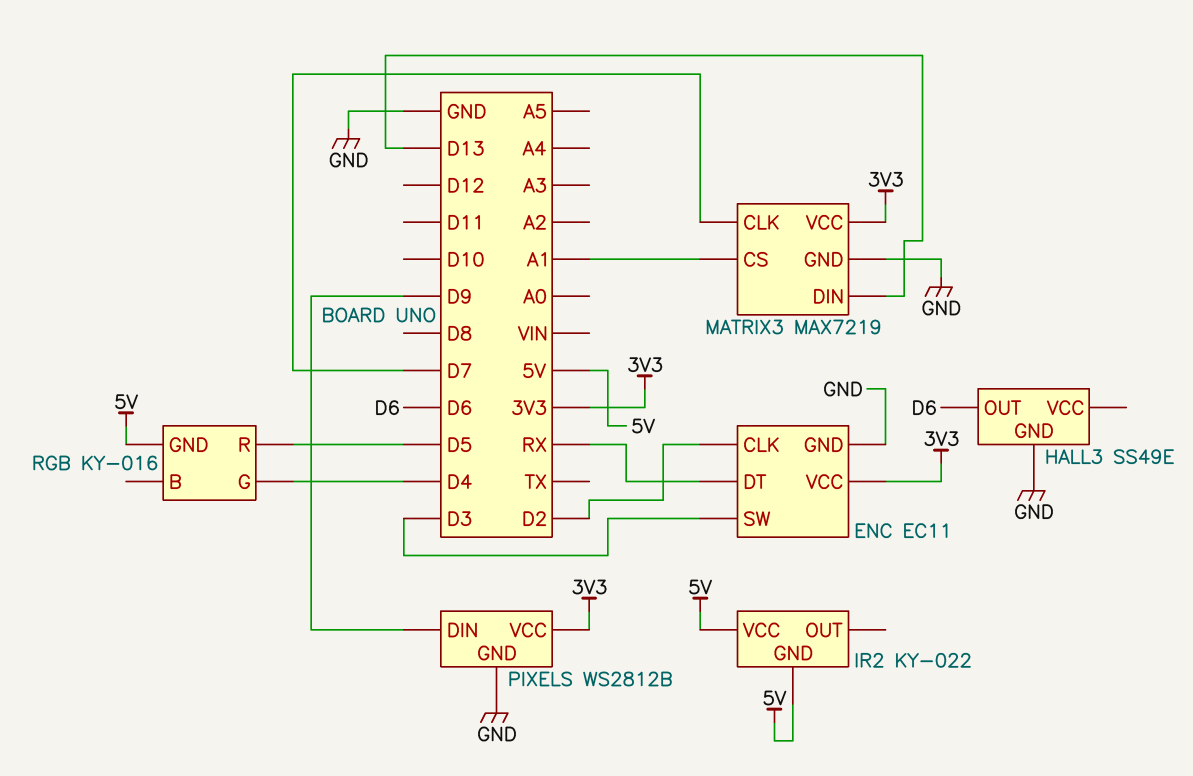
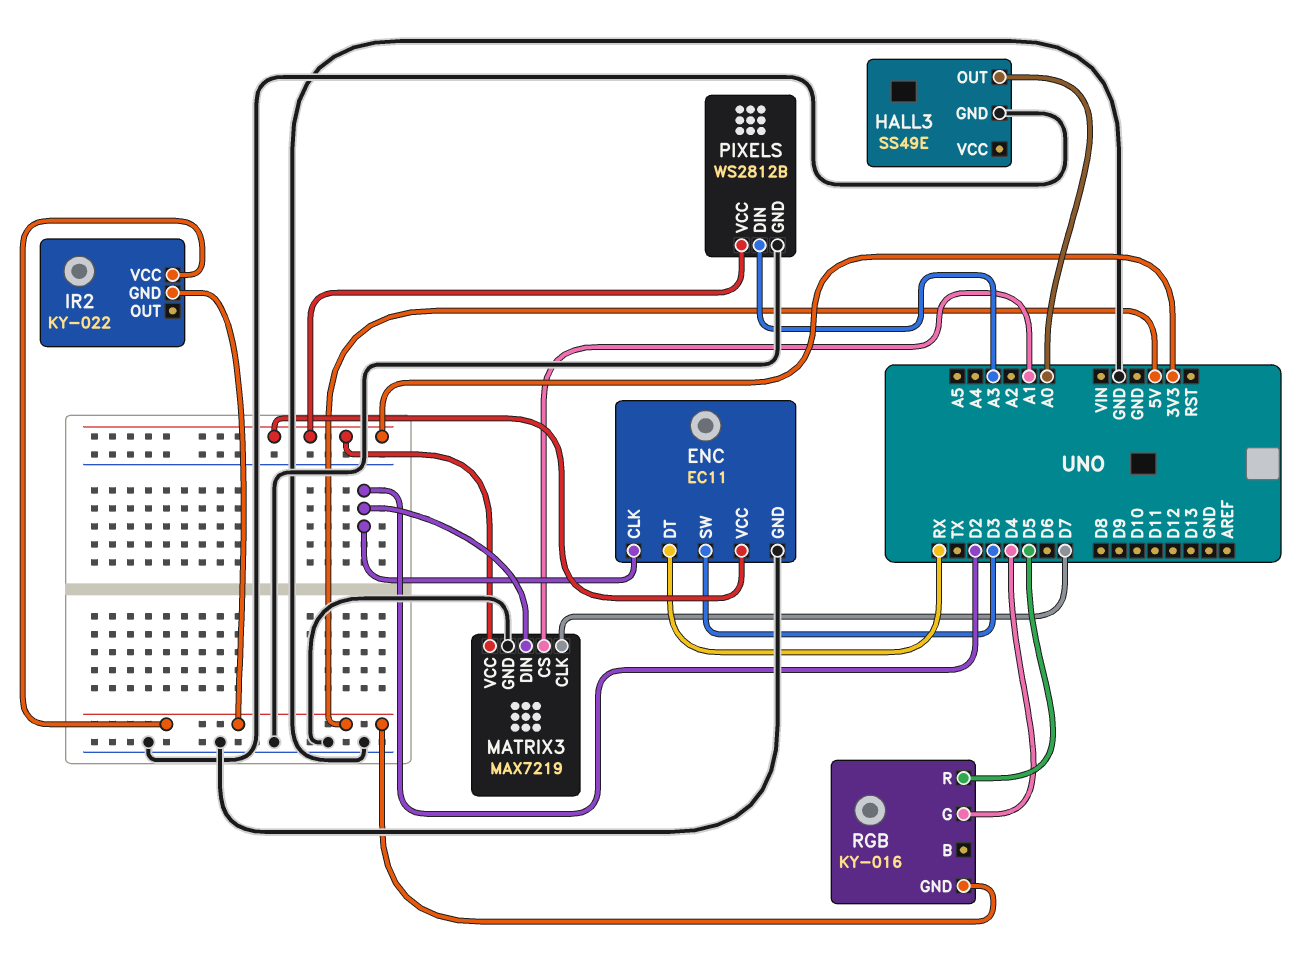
HALL3 pin OUT: D6 -> A0
MATRIX3 pin DIN: D13 -> D2
PIXELS pin DIN: D9 -> A3

